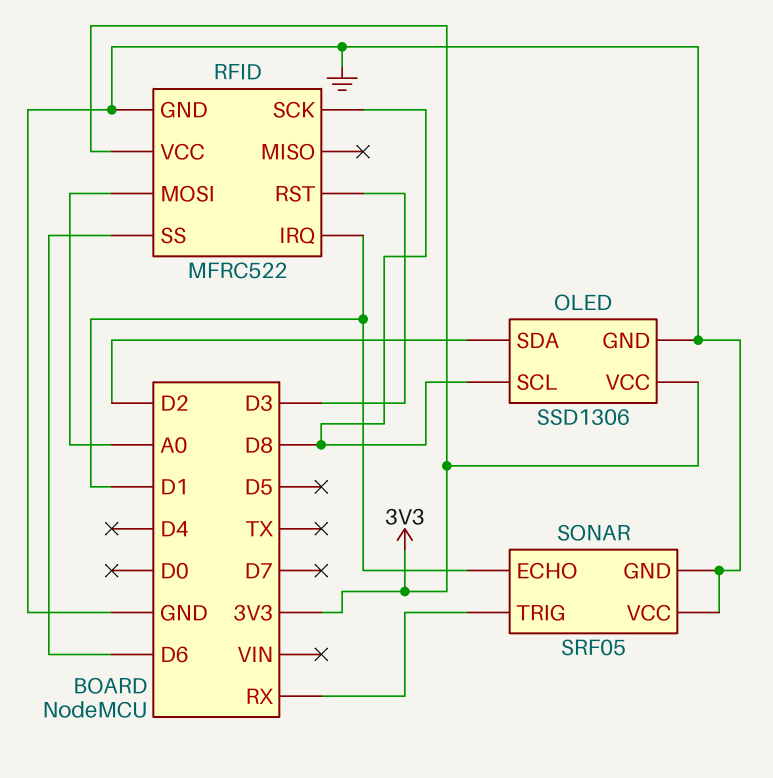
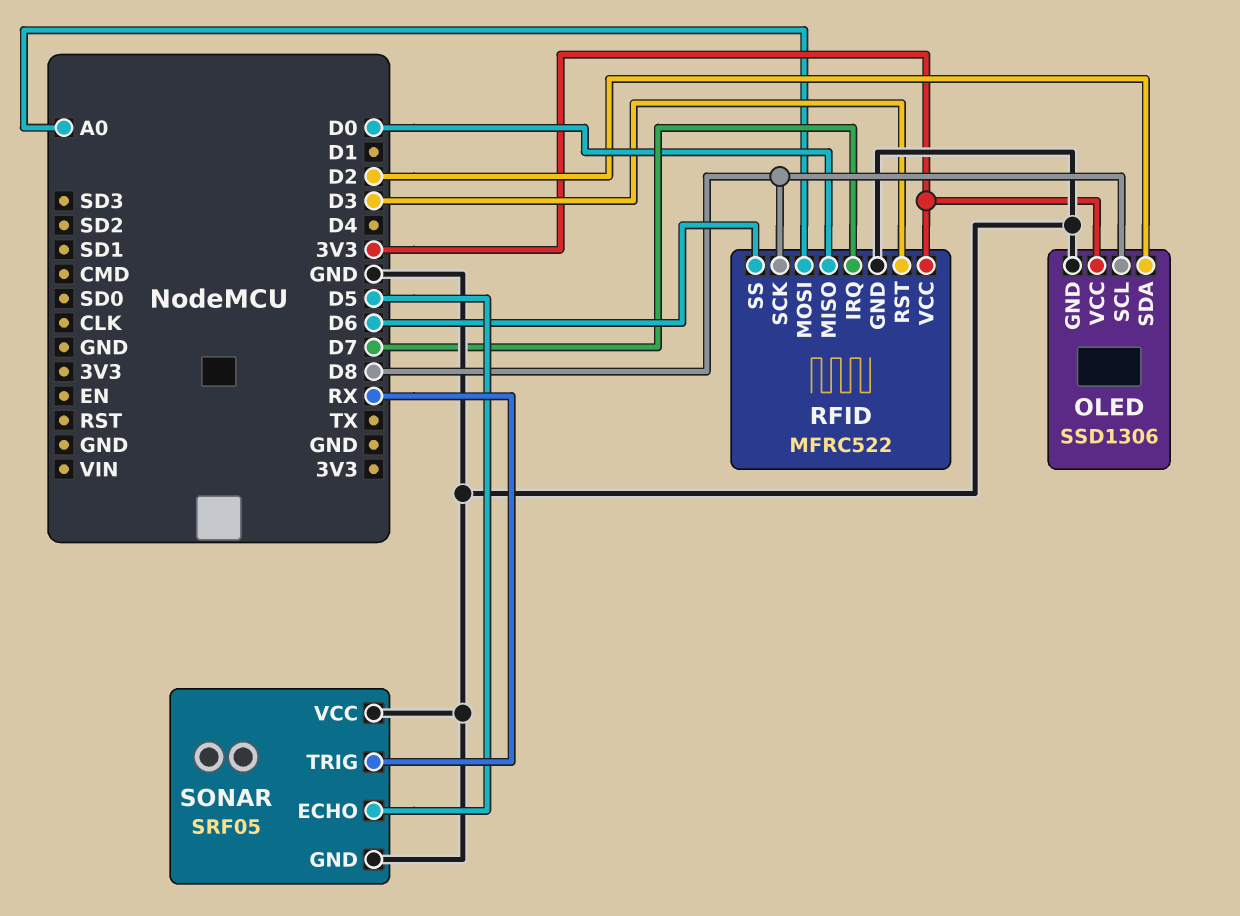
RFID pin IRQ: D1 -> D7
RFID pin MISO: none -> D0
SONAR pin ECHO: D1 -> D5

